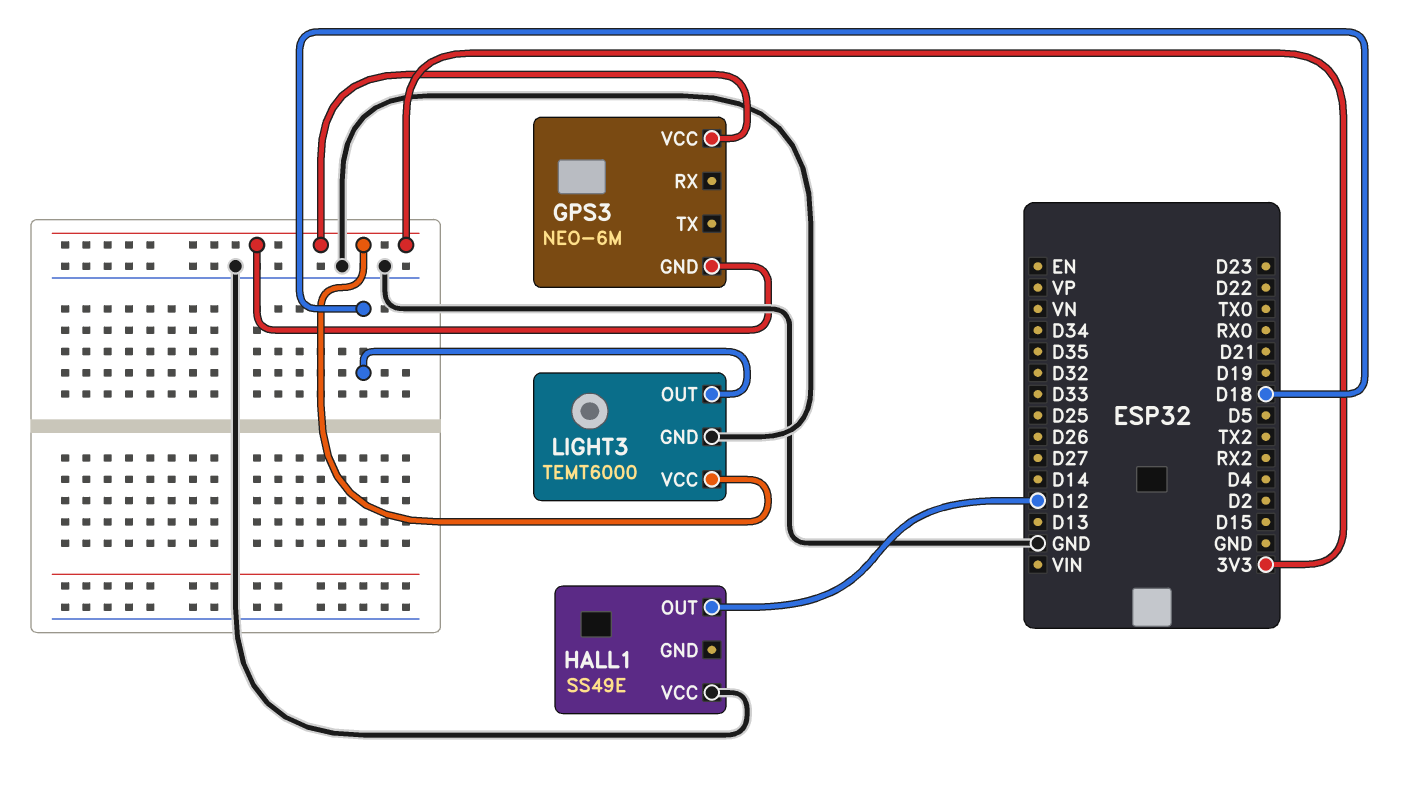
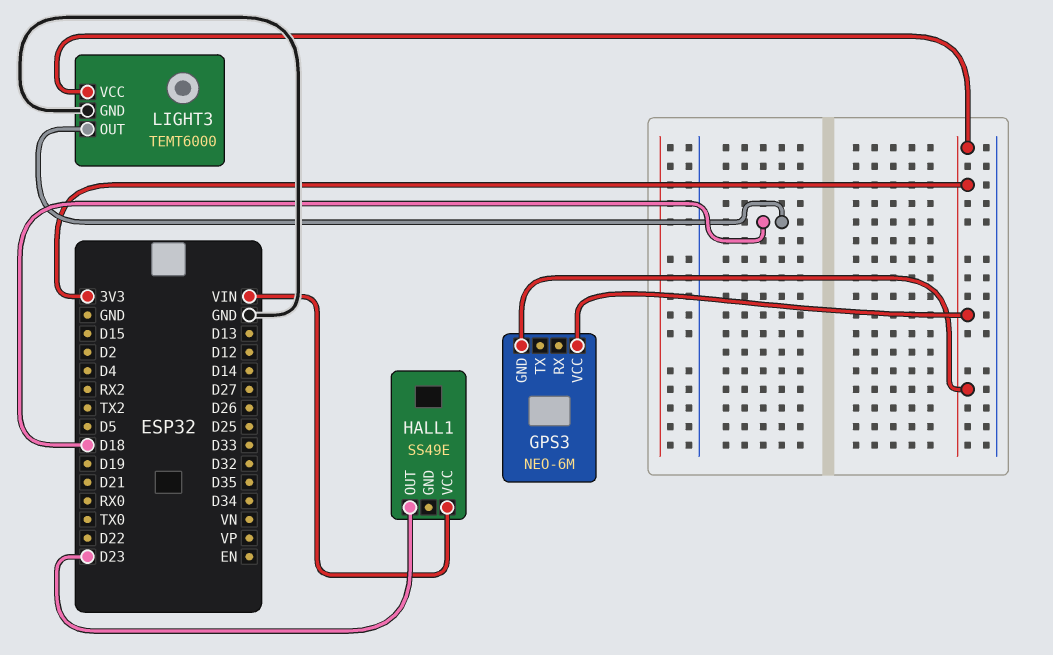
HALL1 pin OUT: D12 -> D23
HALL1 pin VCC: GND -> VIN

